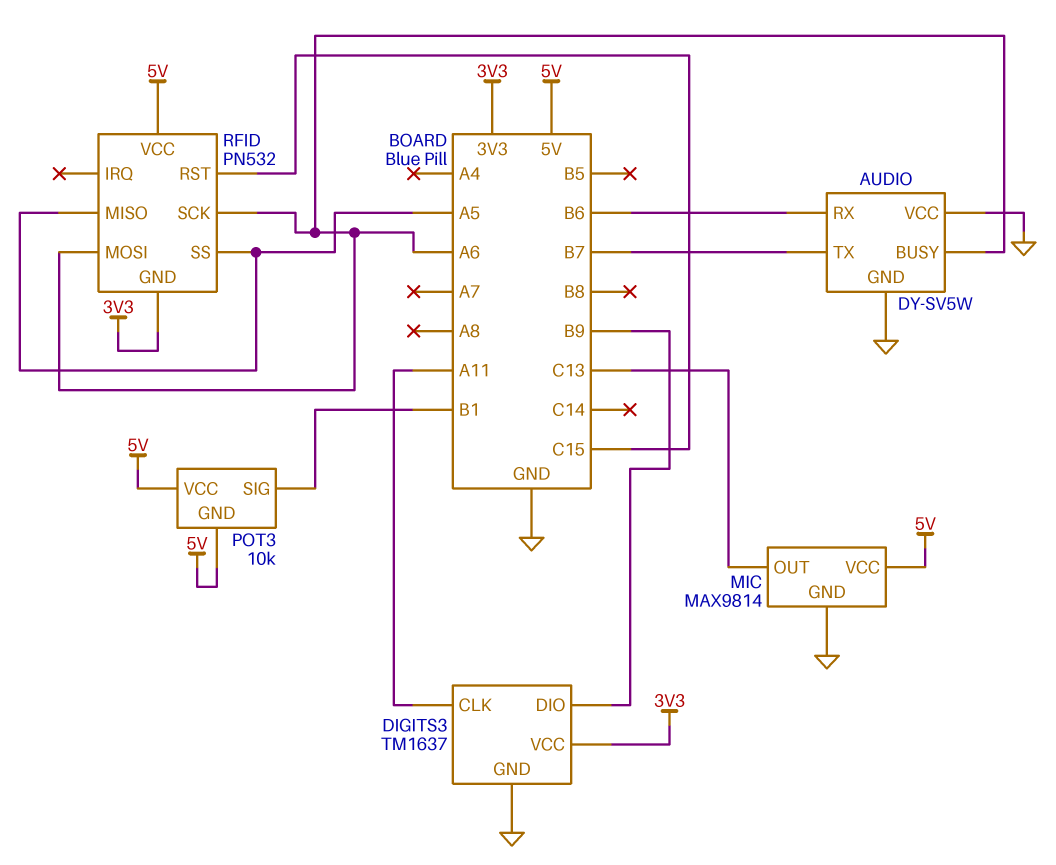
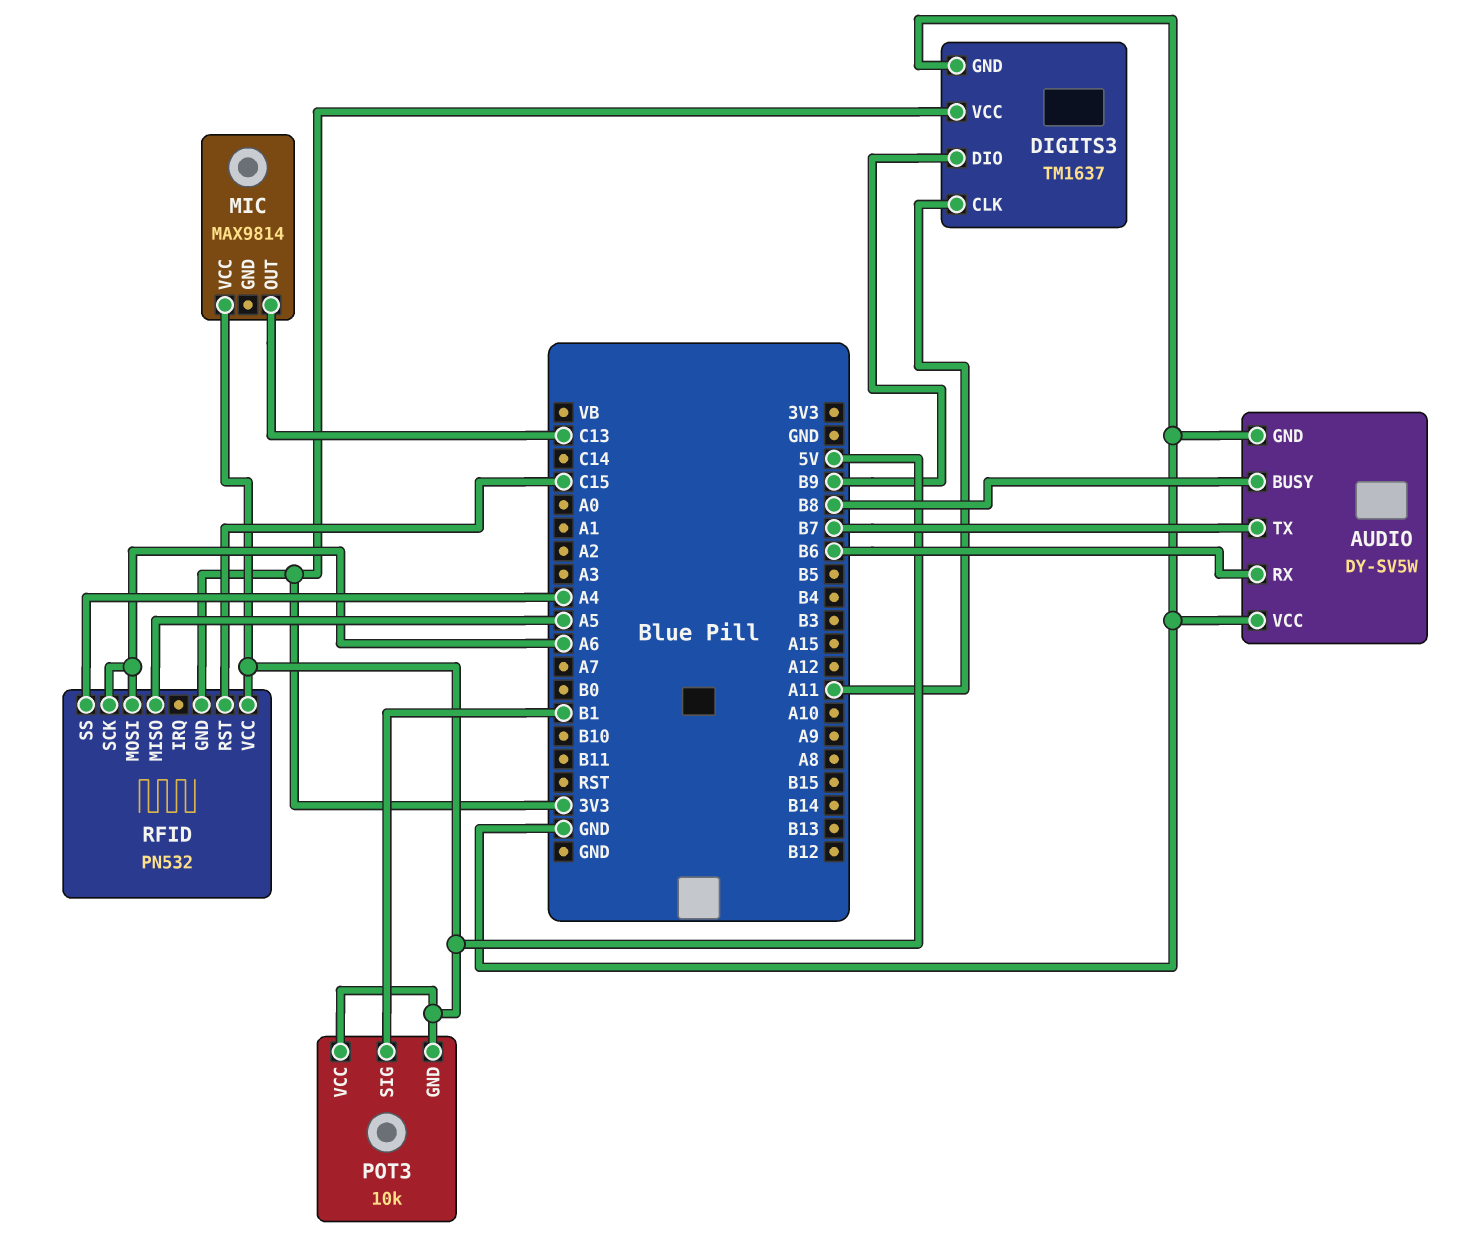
AUDIO pin BUSY: A6 -> B8
MIC pin GND: GND -> none
RFID pin SS: A5 -> A4

